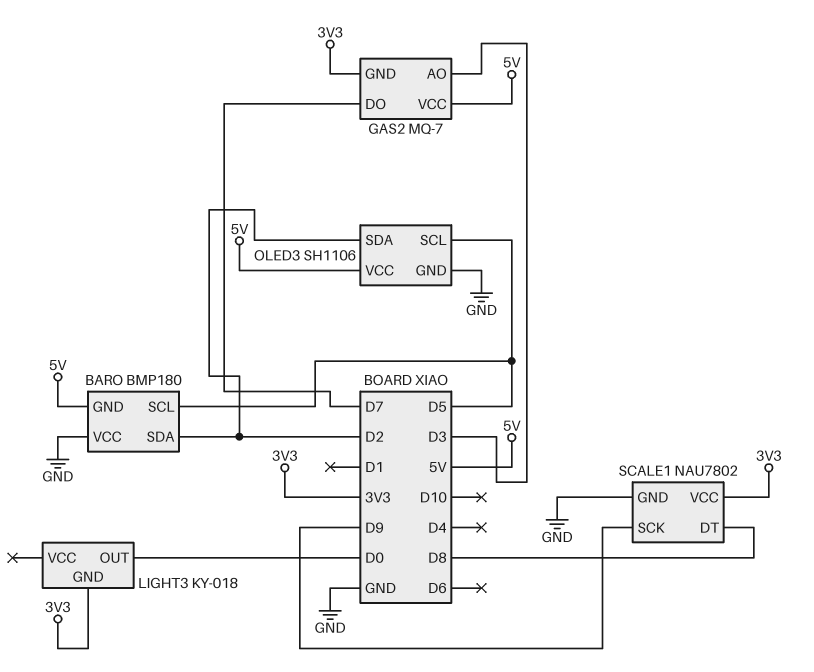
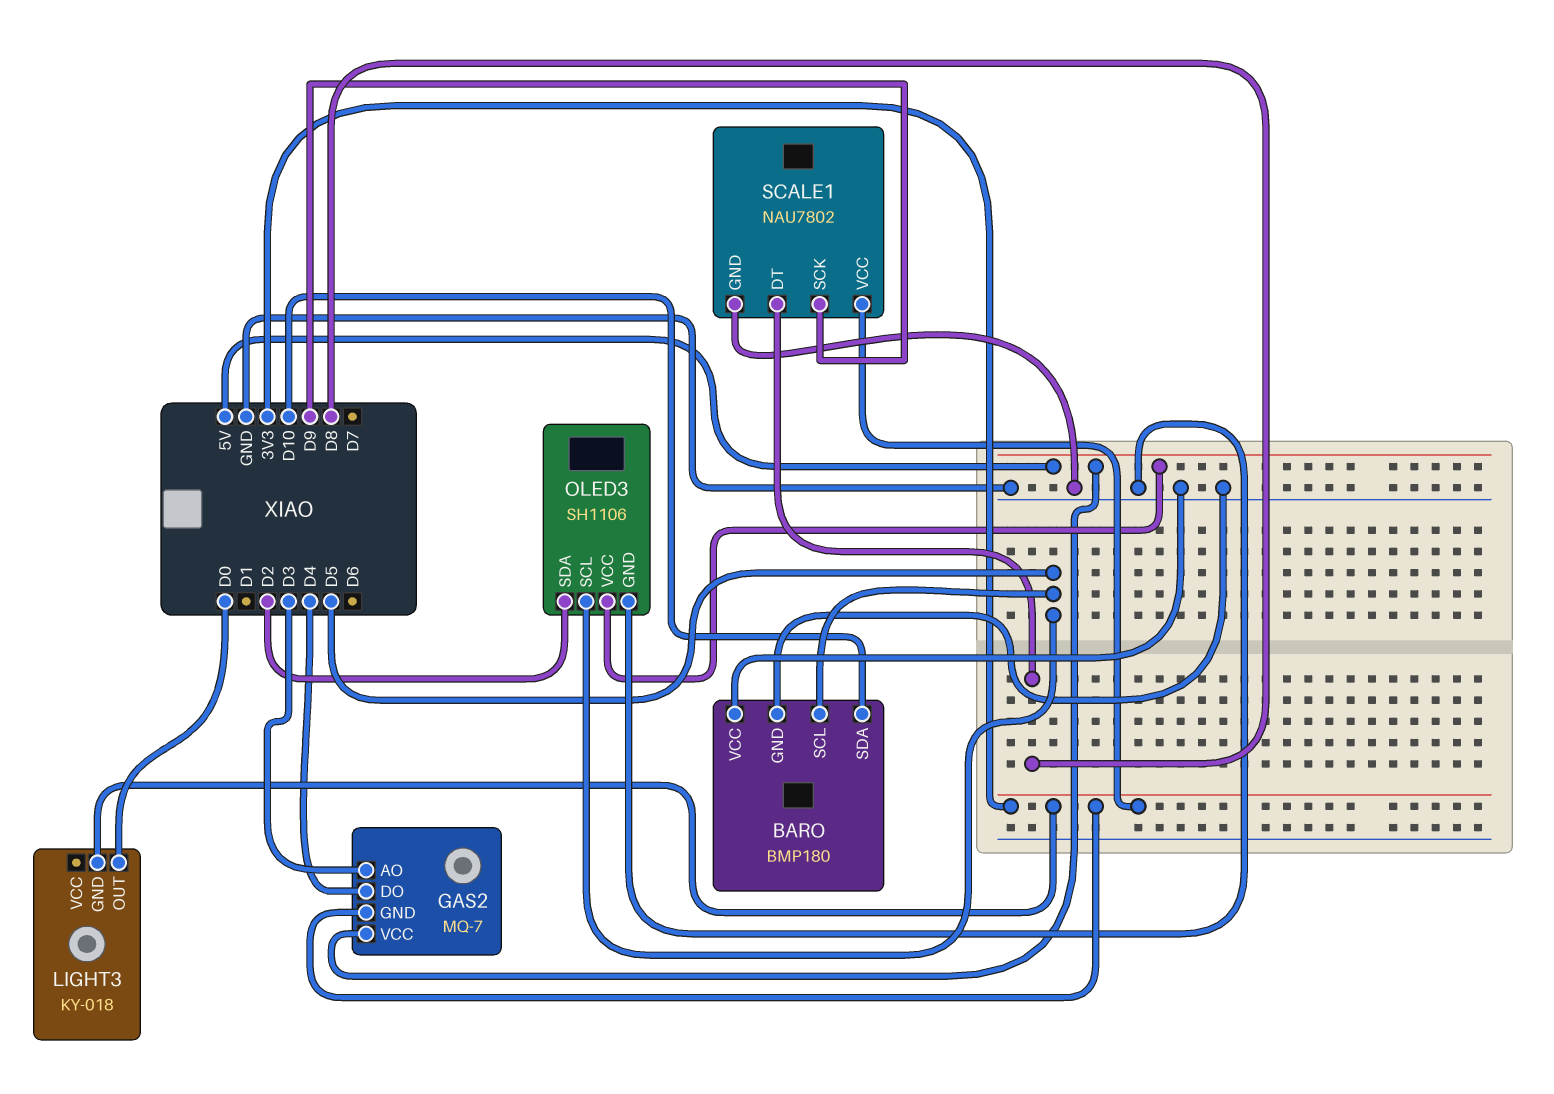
BARO pin GND: 5V -> GND
BARO pin SDA: D2 -> D10
GAS2 pin DO: D7 -> D4

